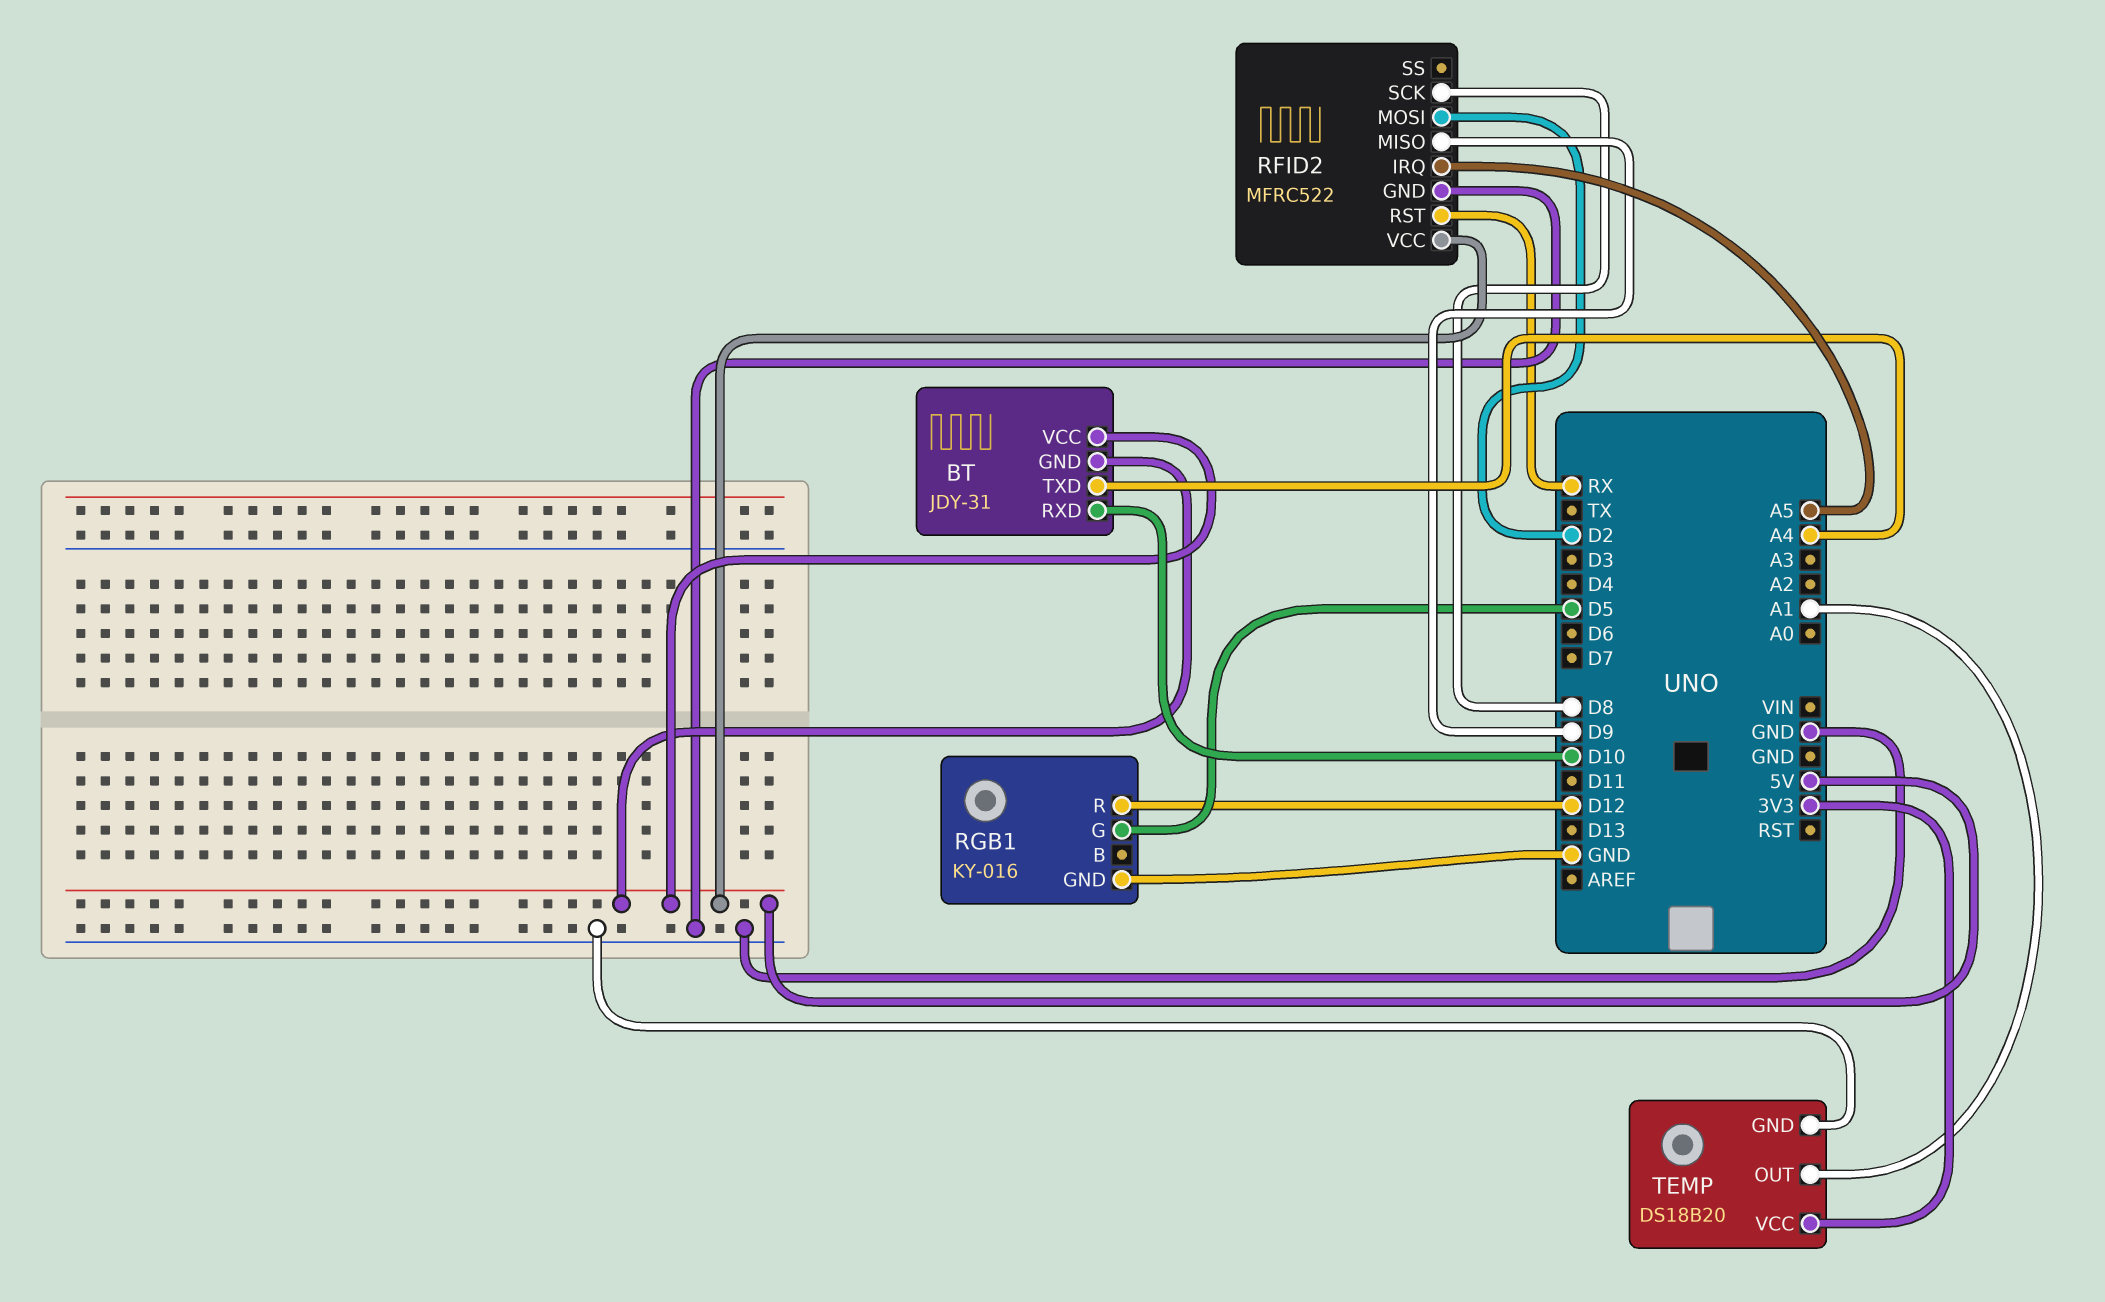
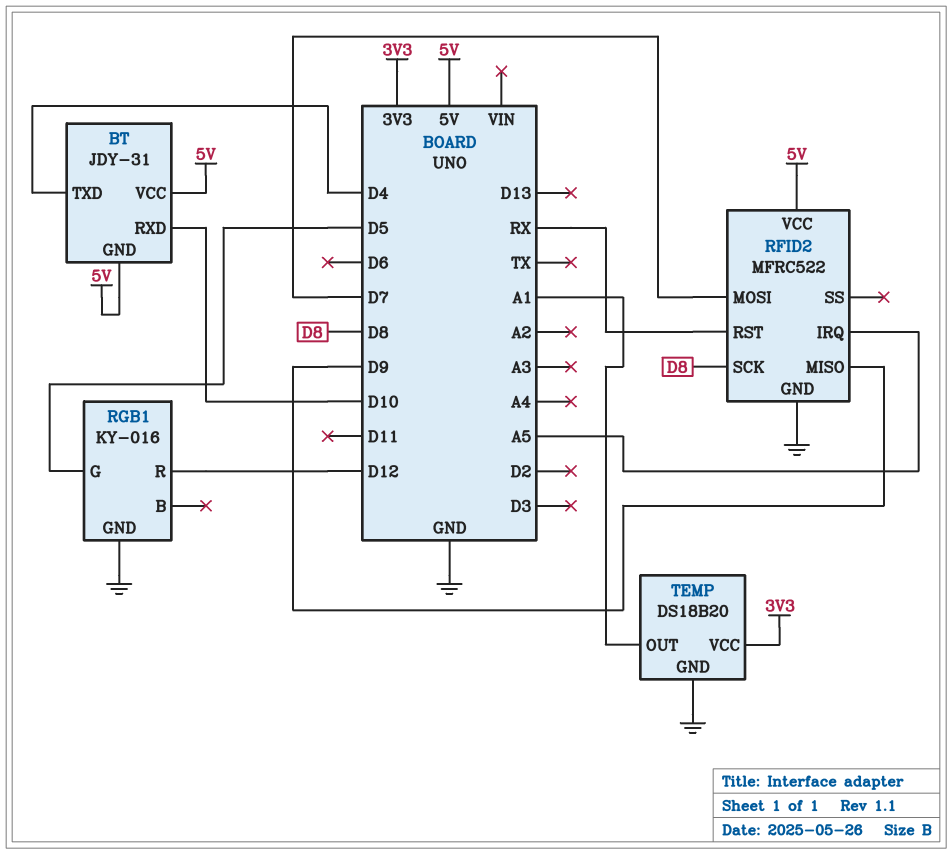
BT pin TXD: A4 -> D4
RFID2 pin MOSI: D2 -> D7

